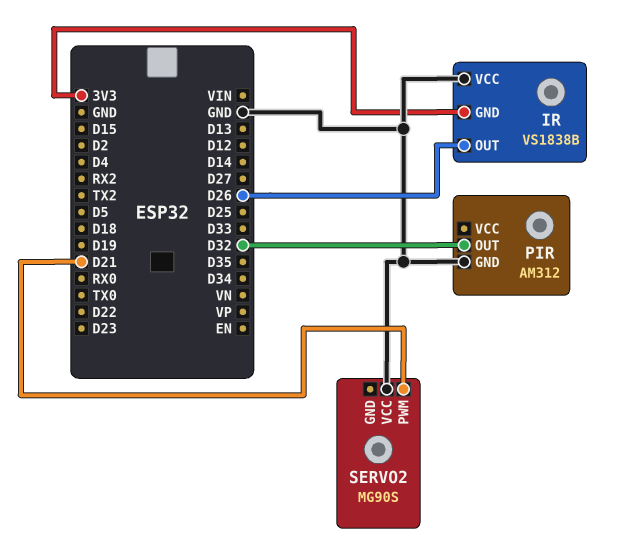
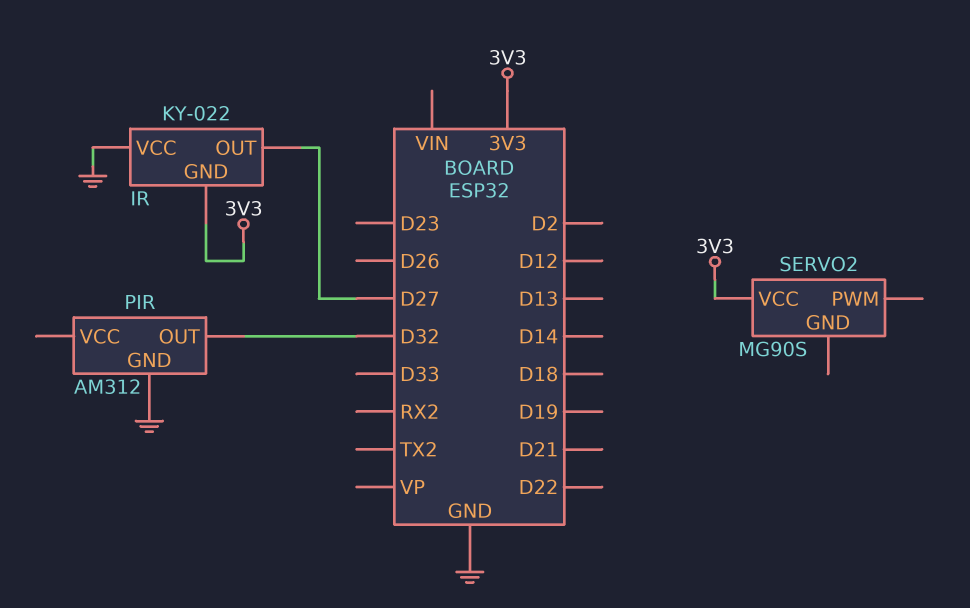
IR: VS1838B -> KY-022
IR pin OUT: D26 -> D27
SERVO2 pin PWM: D21 -> none
SERVO2 pin VCC: GND -> 3V3

